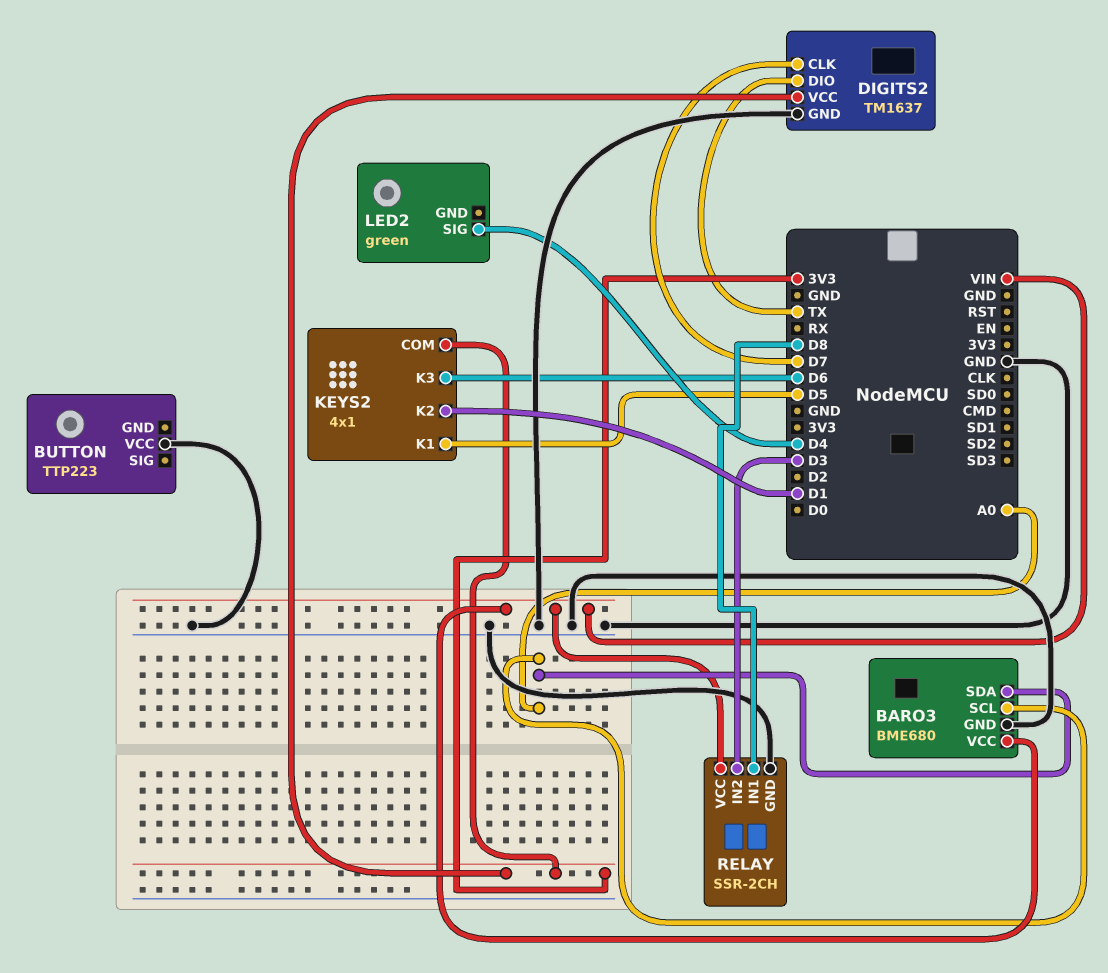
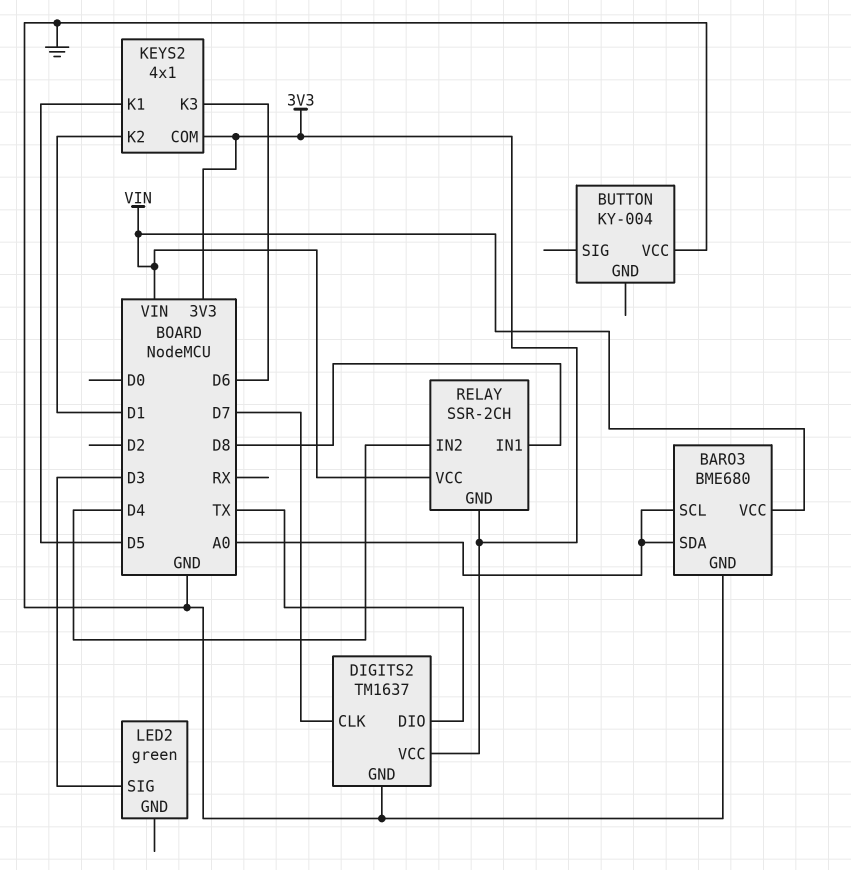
BUTTON: TTP223 -> KY-004
LED2 pin SIG: D4 -> D3
RELAY pin GND: GND -> 3V3
RELAY pin IN2: D3 -> D4

